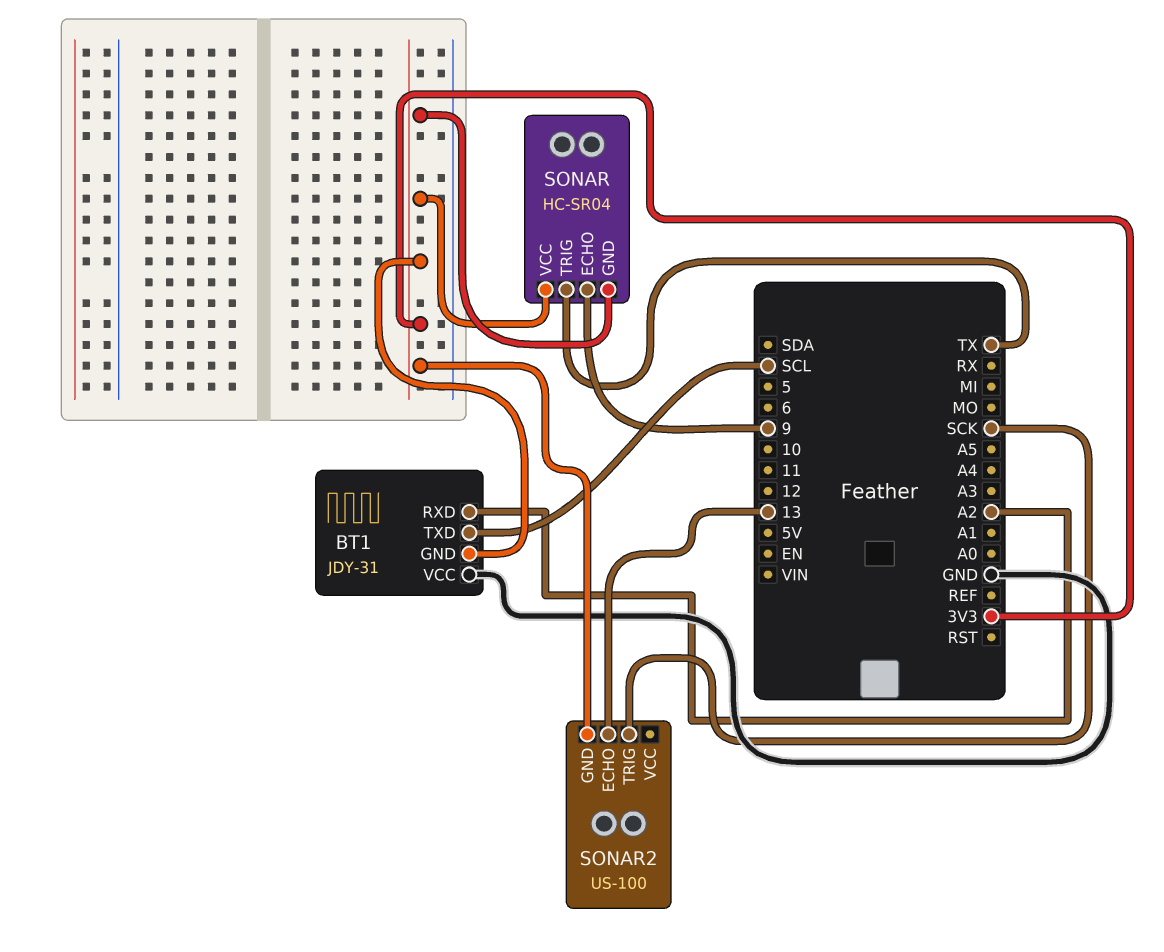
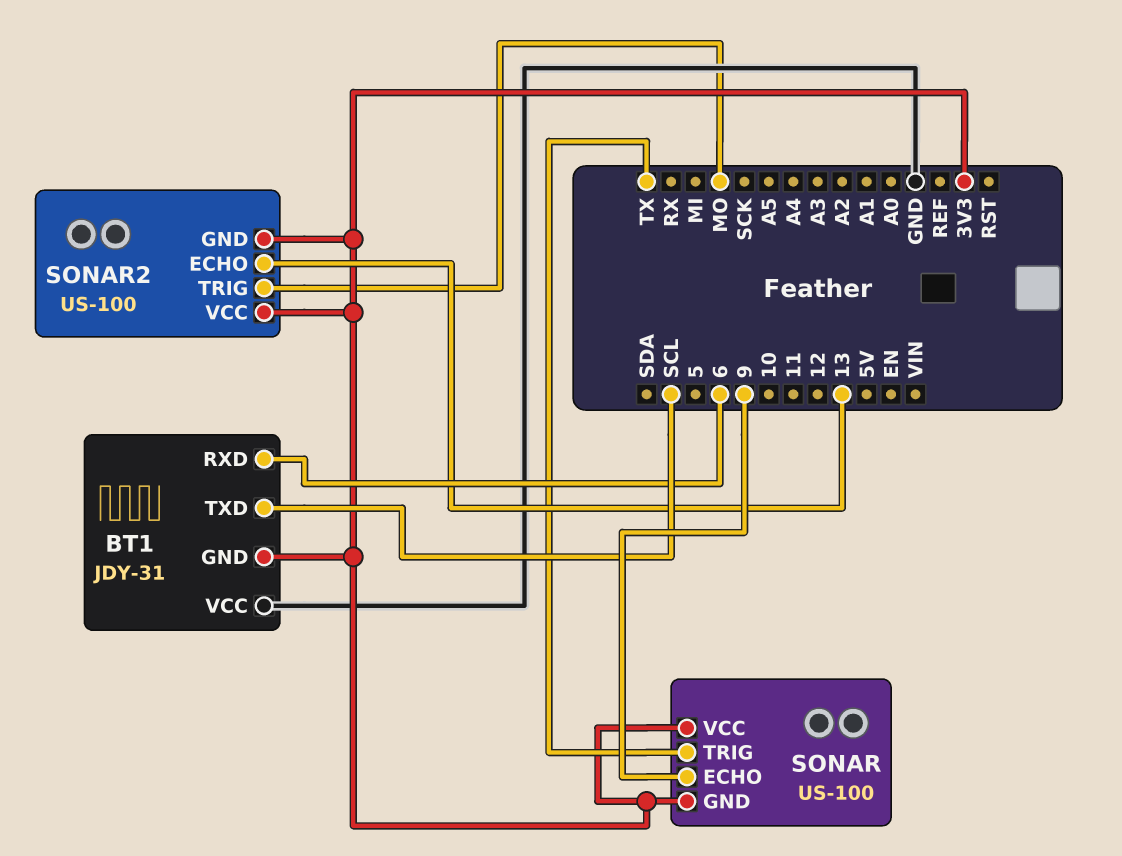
BT1 pin RXD: A2 -> 6
SONAR: HC-SR04 -> US-100
SONAR2 pin TRIG: SCK -> MO
SONAR2 pin VCC: none -> 3V3

